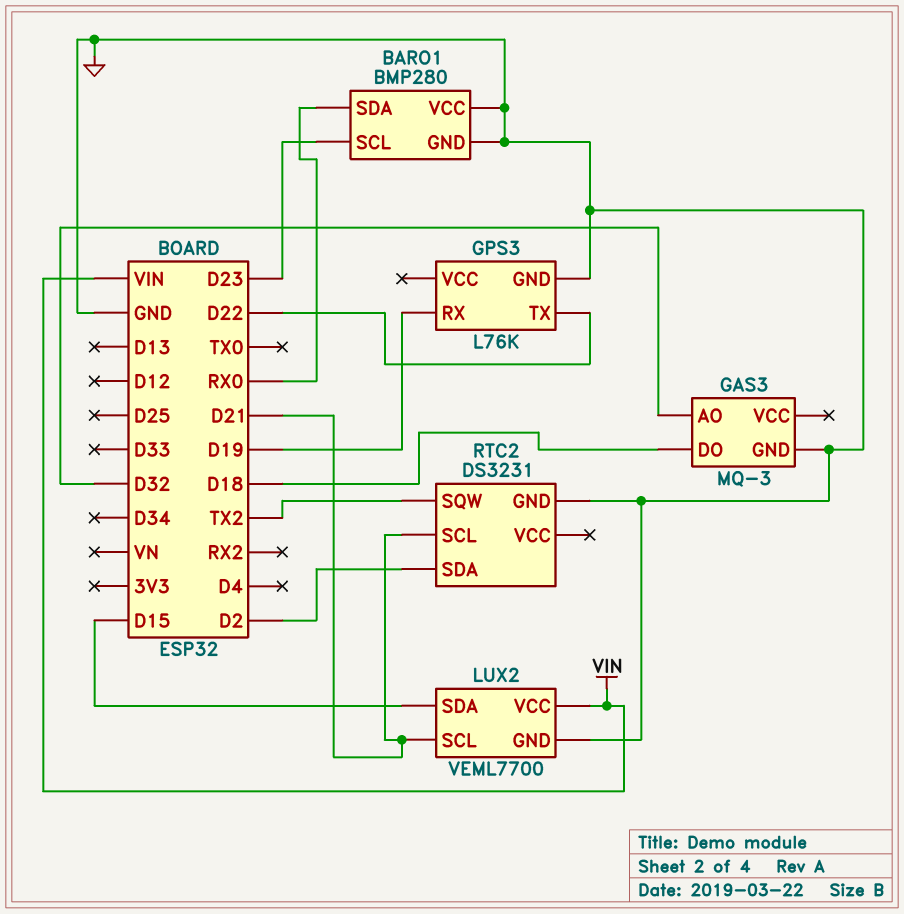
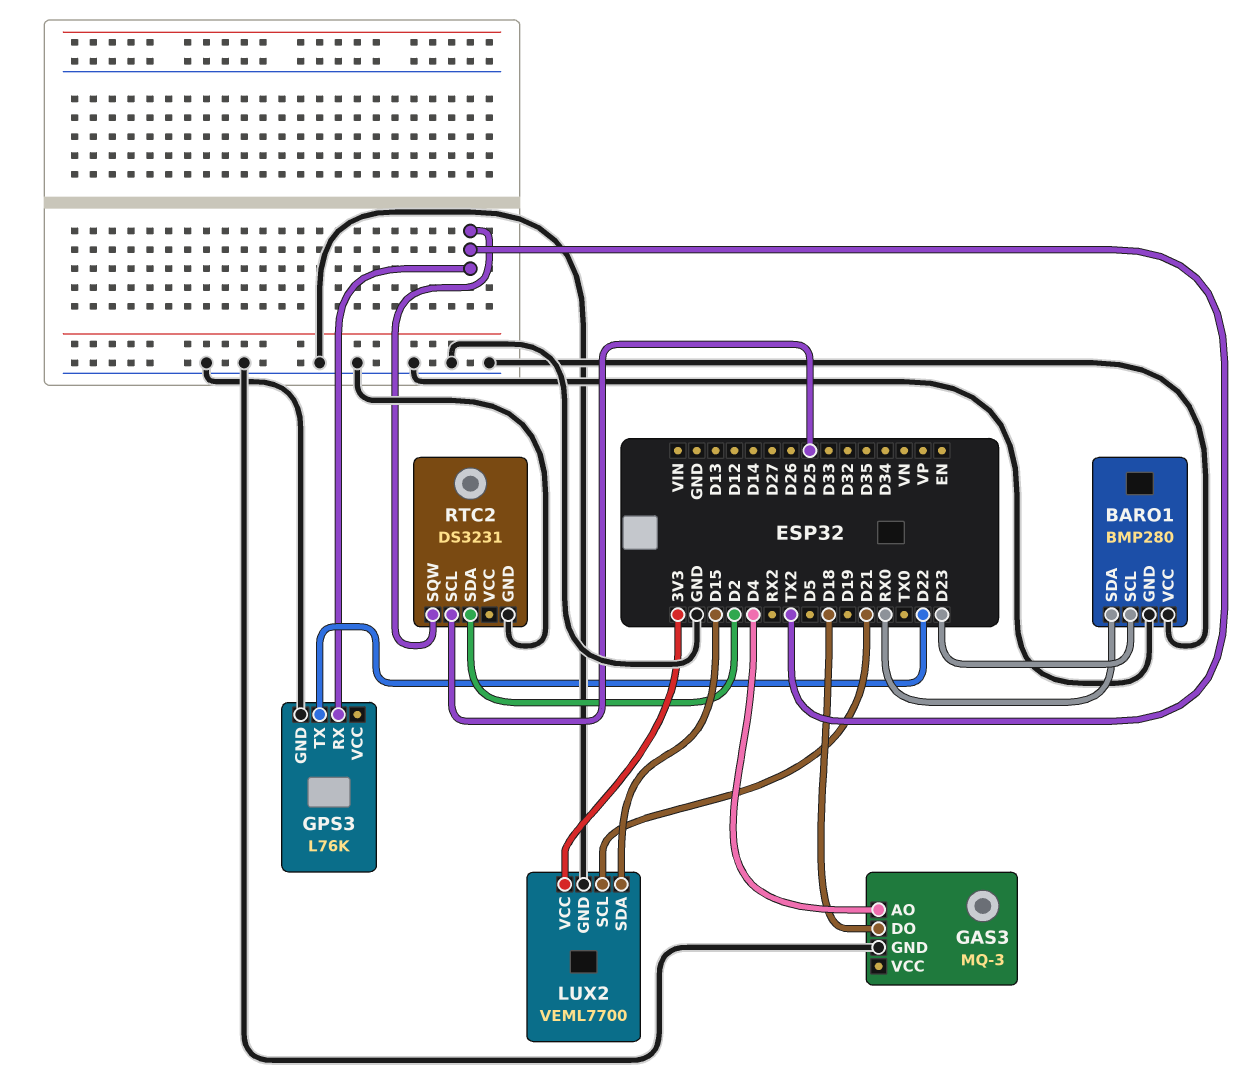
GAS3 pin AO: D32 -> D4
GPS3 pin RX: D19 -> TX2
LUX2 pin VCC: VIN -> 3V3
RTC2 pin SCL: D21 -> D25

